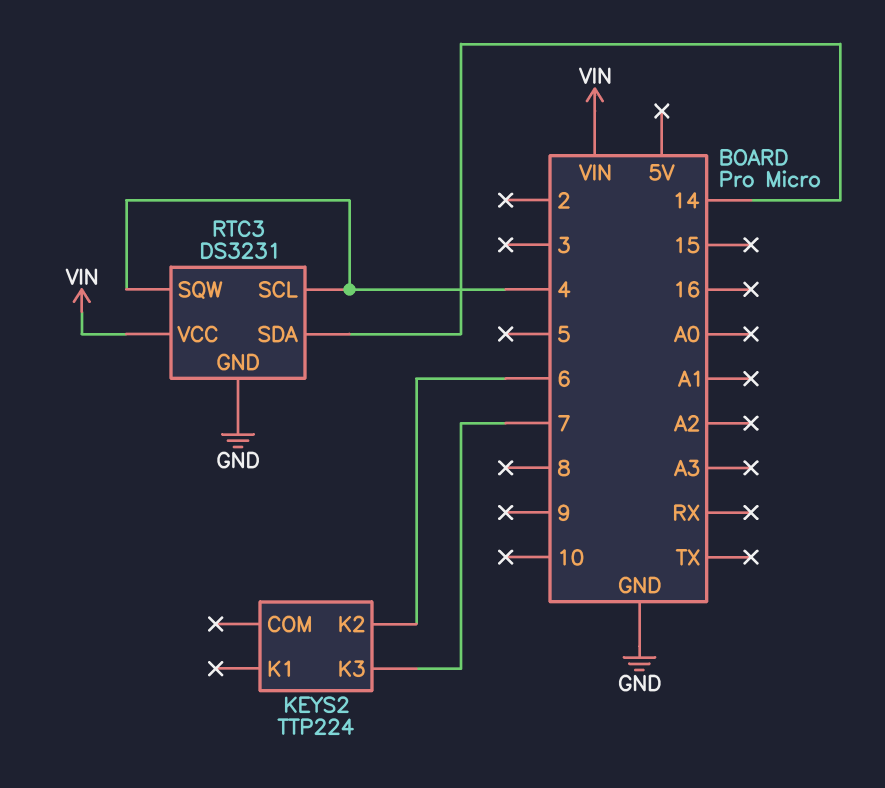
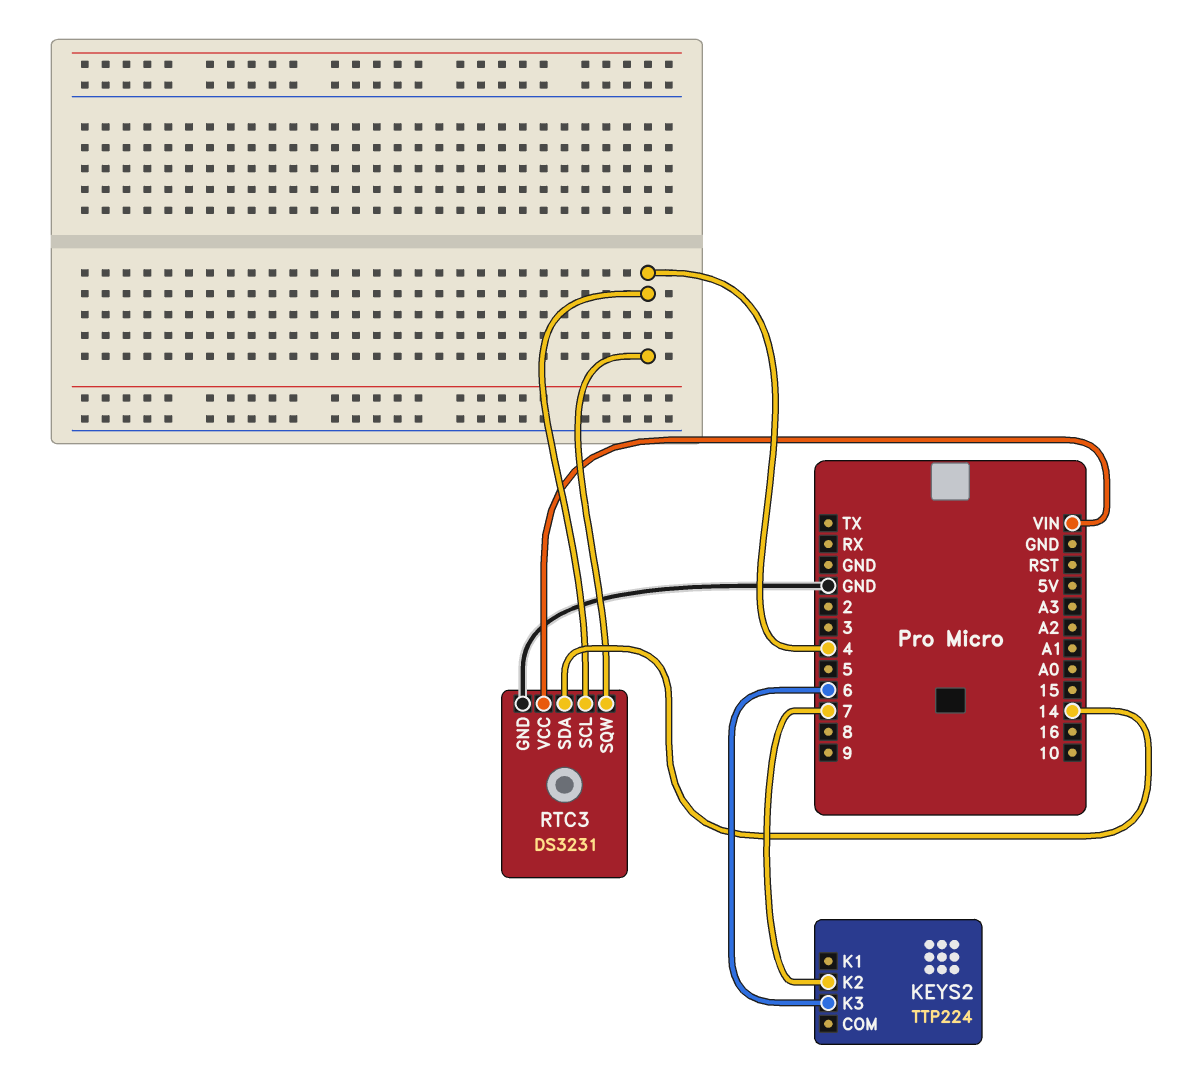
KEYS2 pin K2: 6 -> 7
KEYS2 pin K3: 7 -> 6

